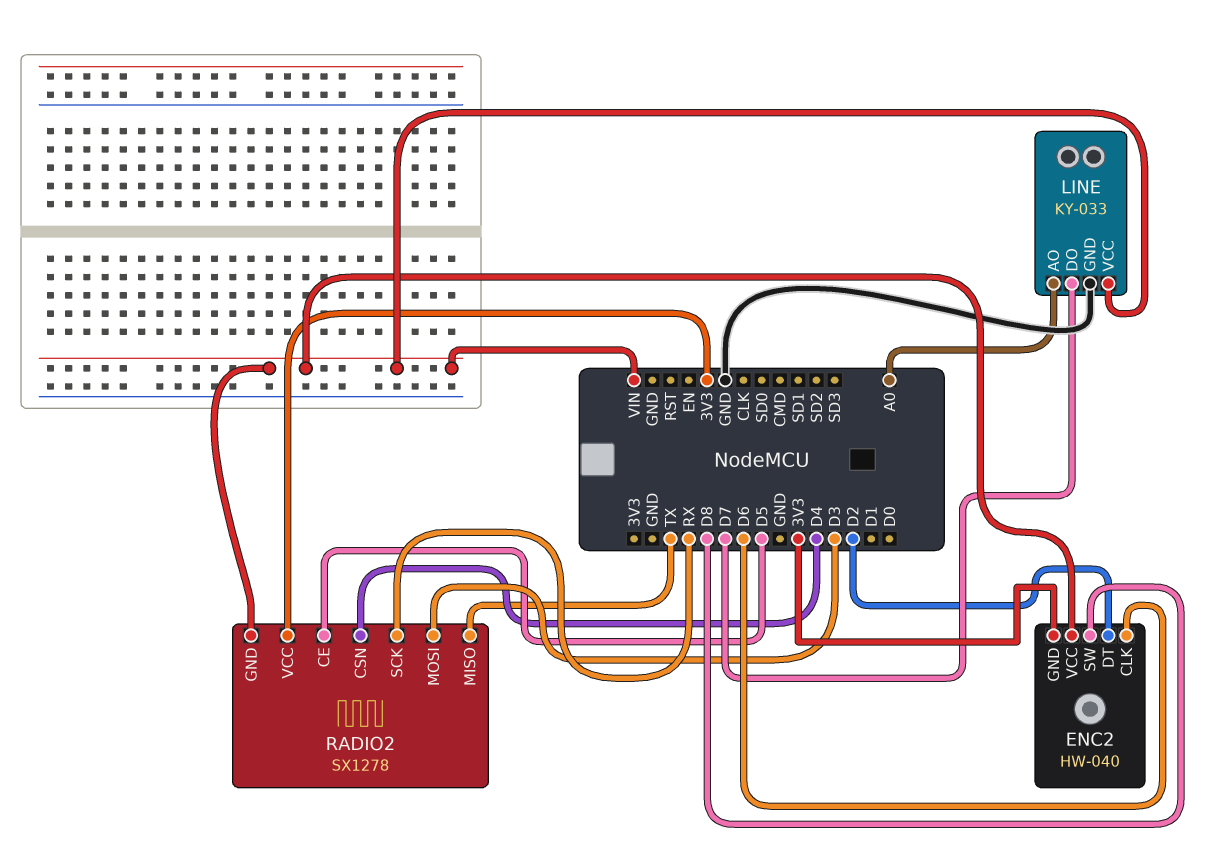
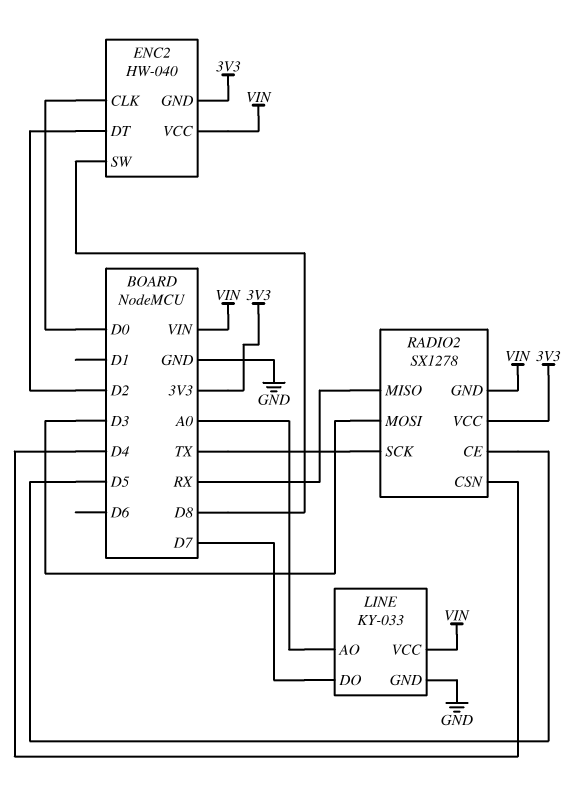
ENC2 pin CLK: D6 -> D0
RADIO2 pin MISO: TX -> RX
RADIO2 pin SCK: RX -> TX

